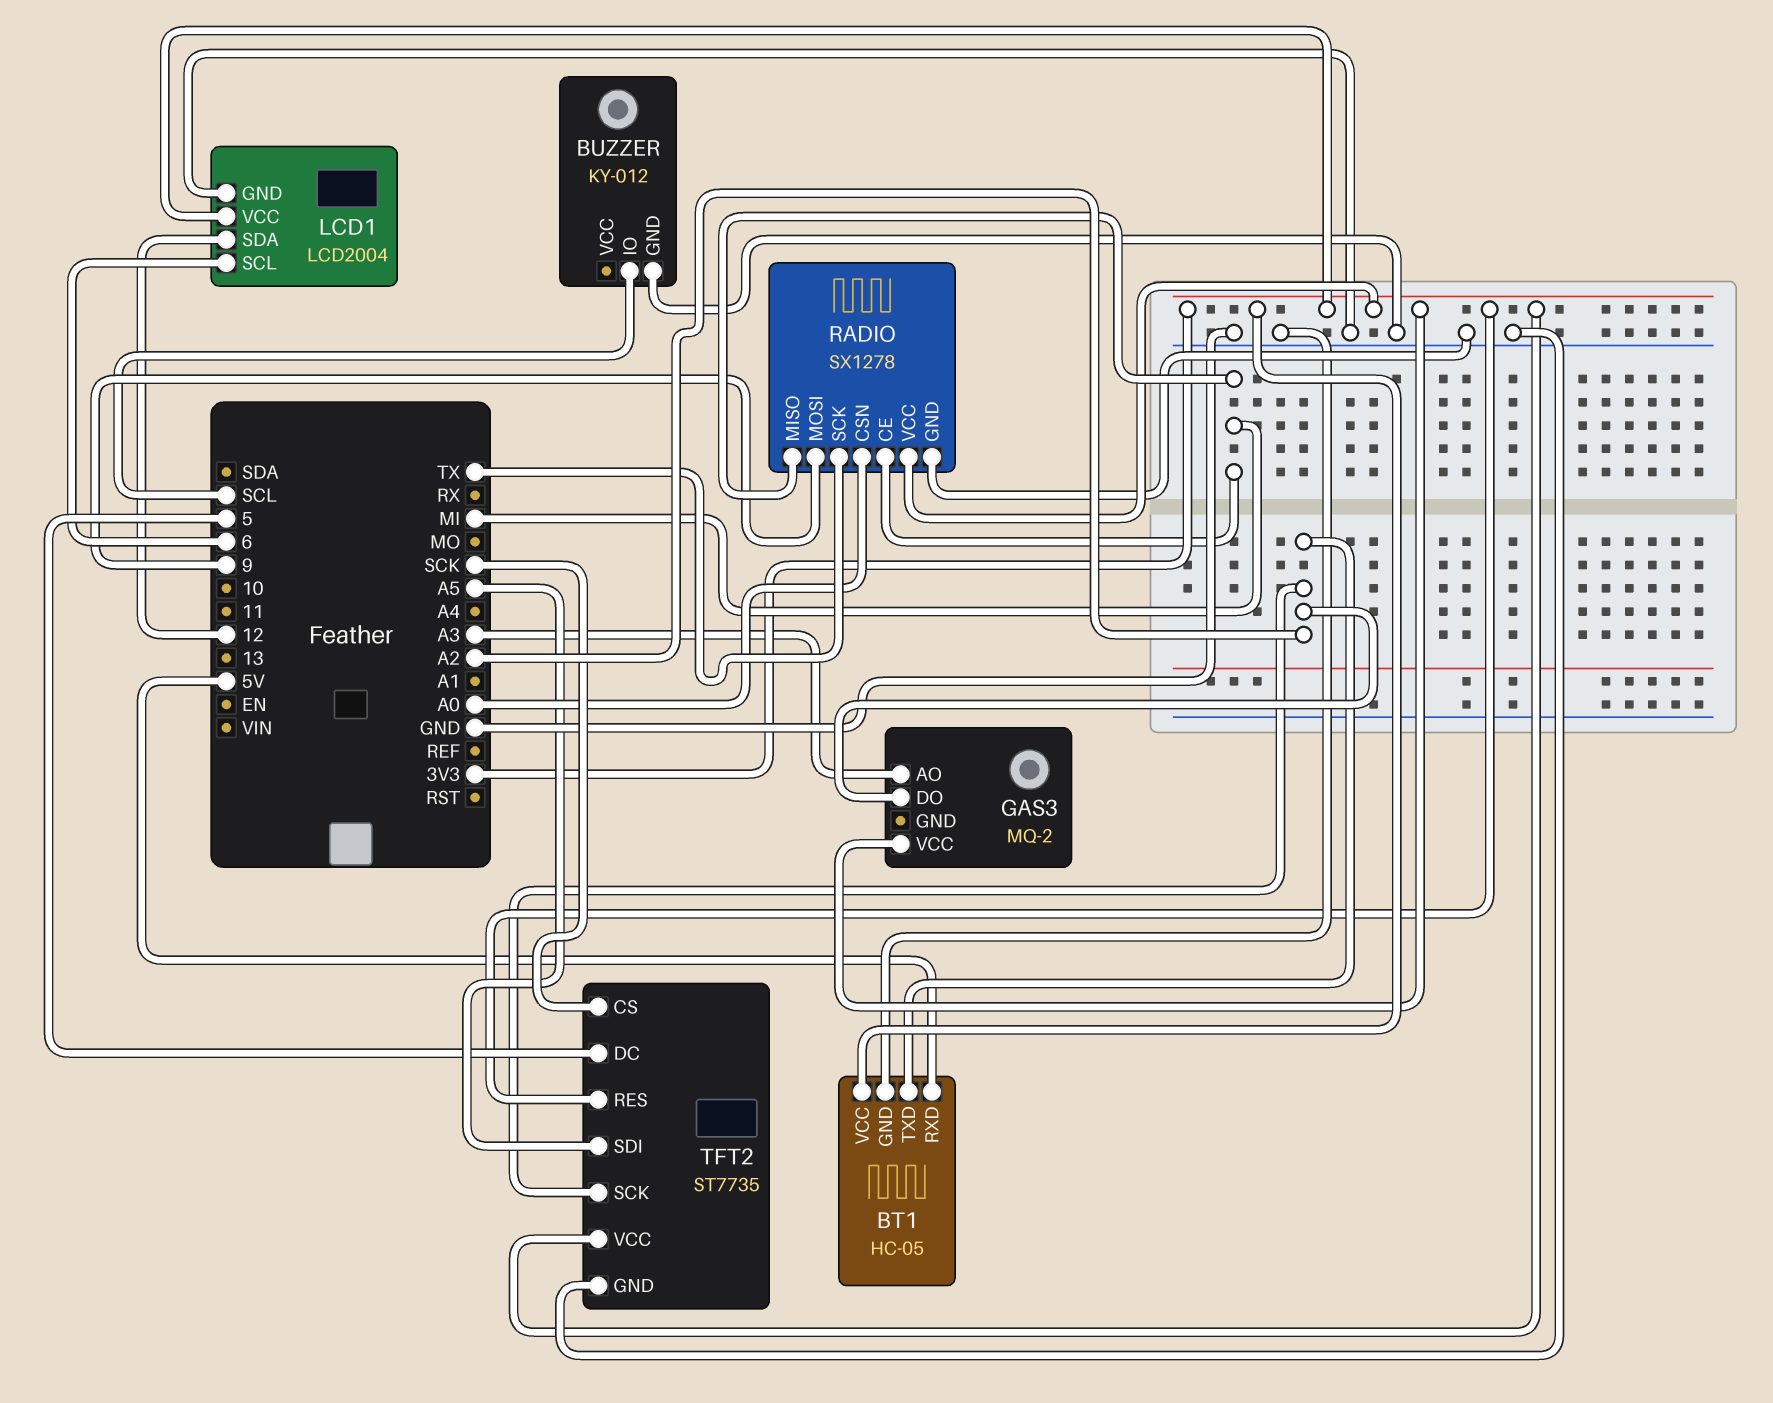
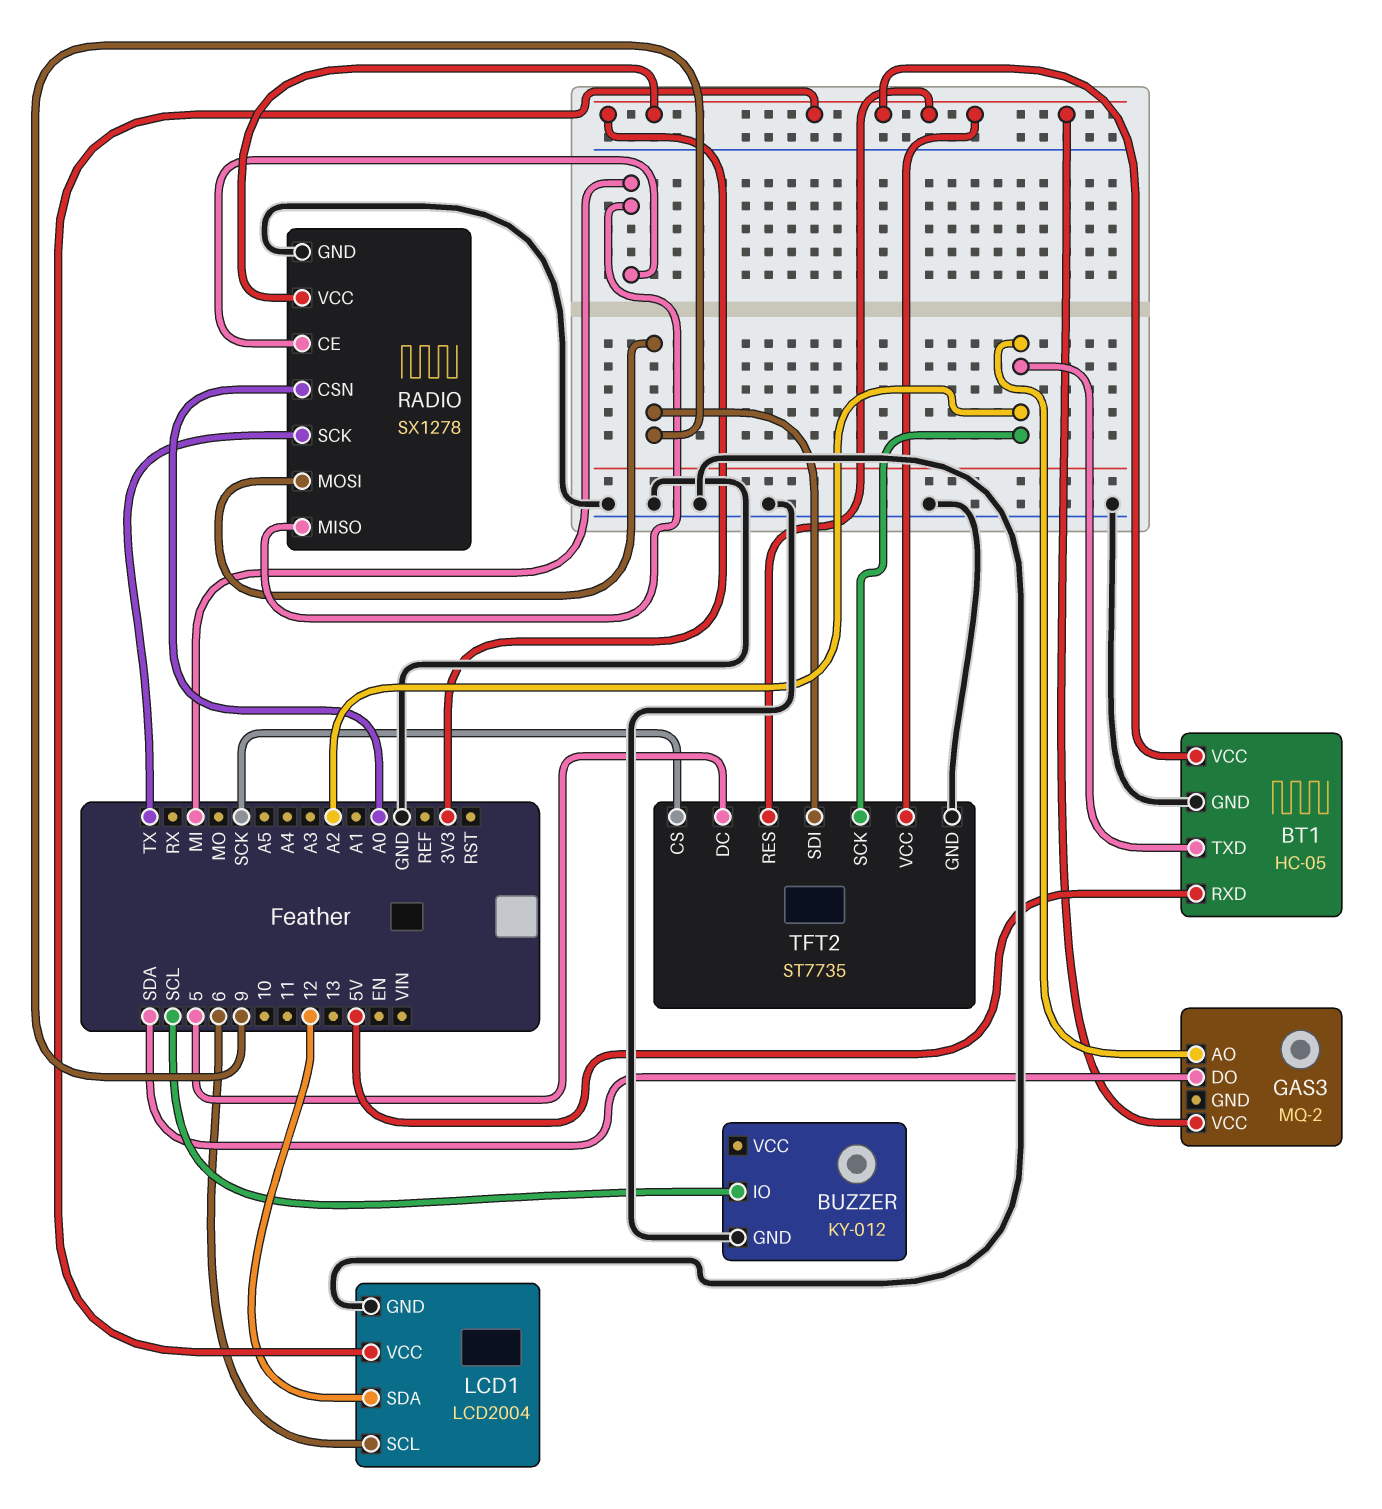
GAS3 pin AO: A3 -> A2
GAS3 pin DO: A2 -> SDA
TFT2 pin SDI: A5 -> 9

